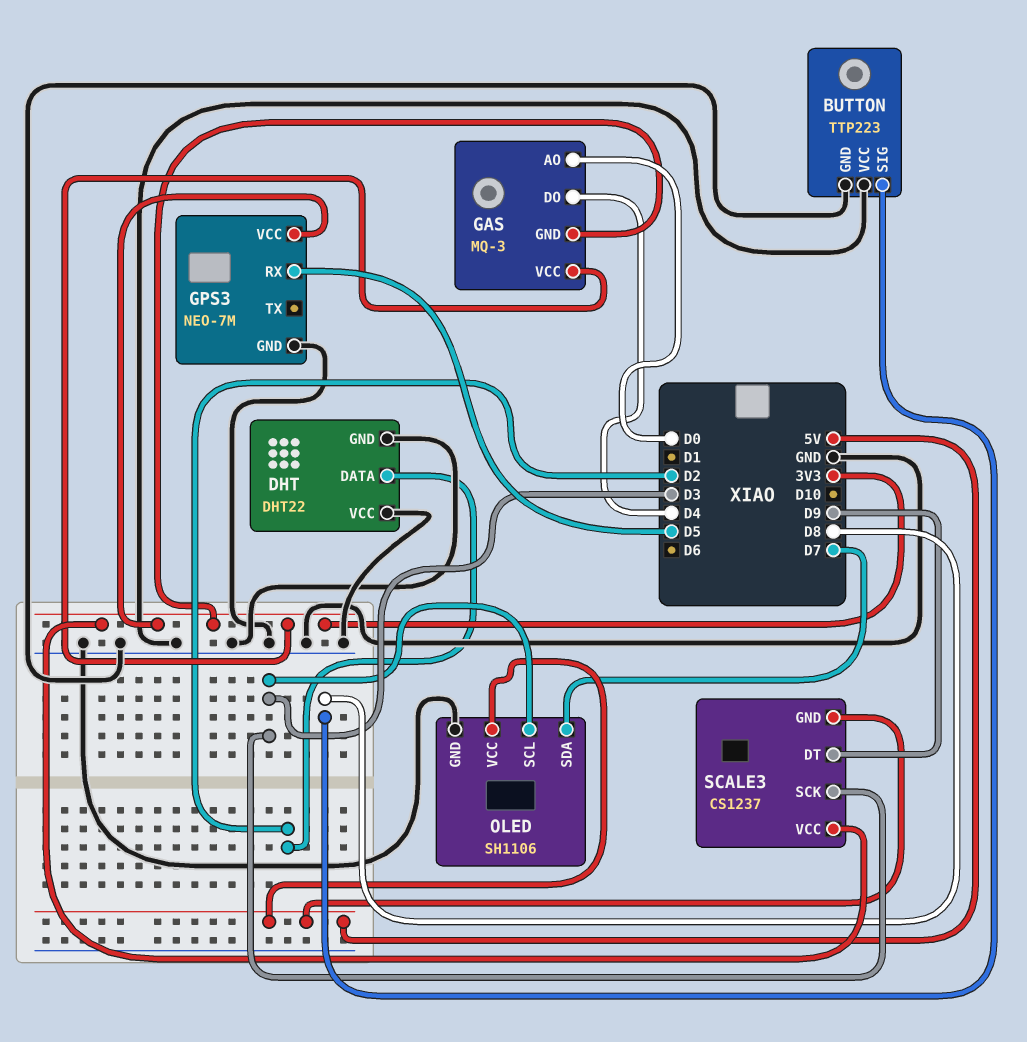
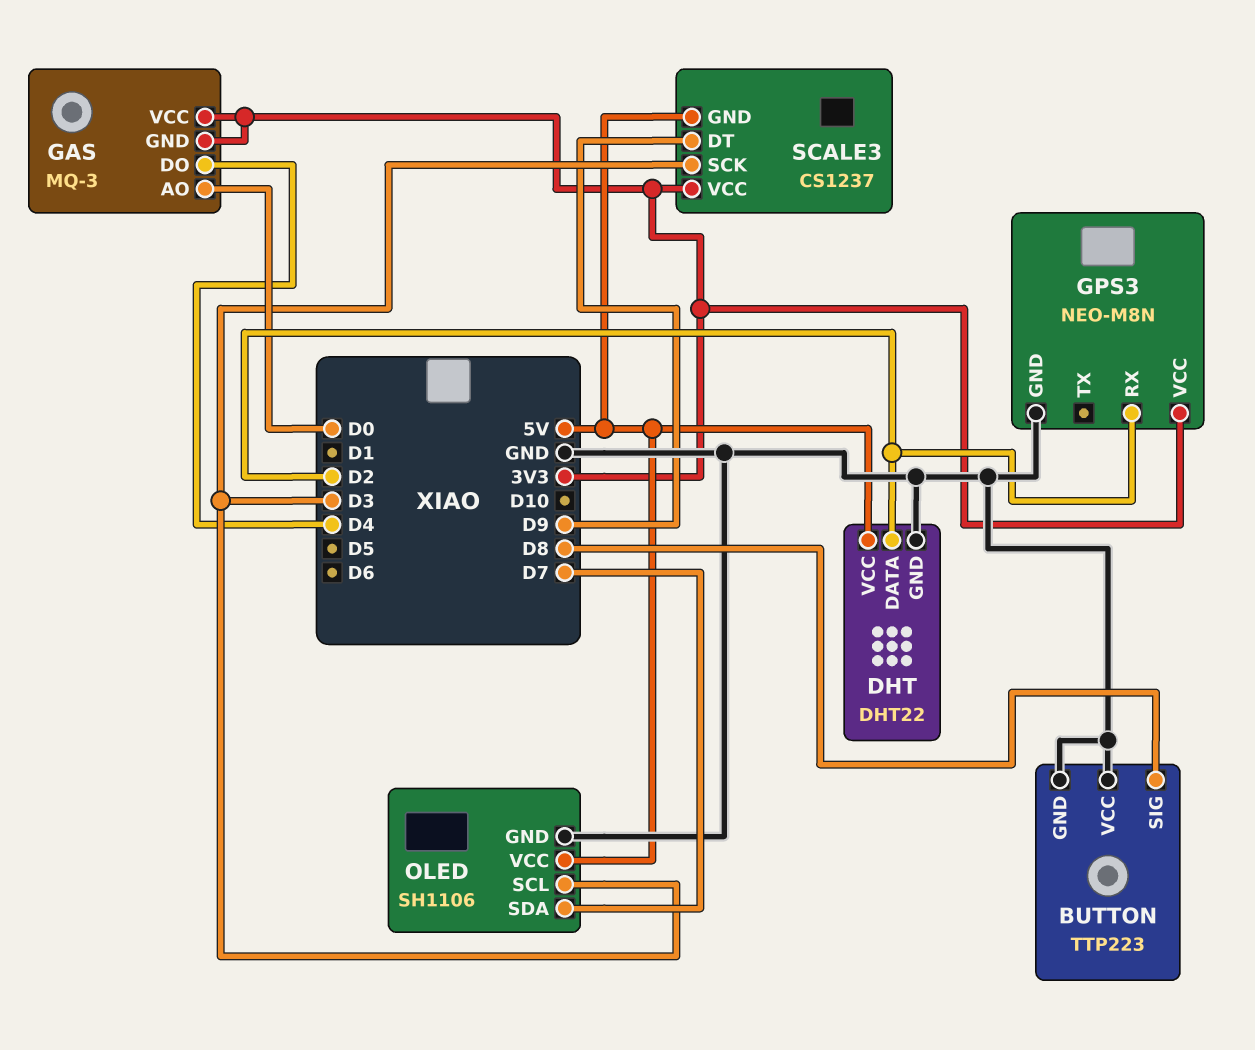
DHT pin VCC: GND -> 5V
GPS3: NEO-7M -> NEO-M8N
GPS3 pin RX: D5 -> D2

